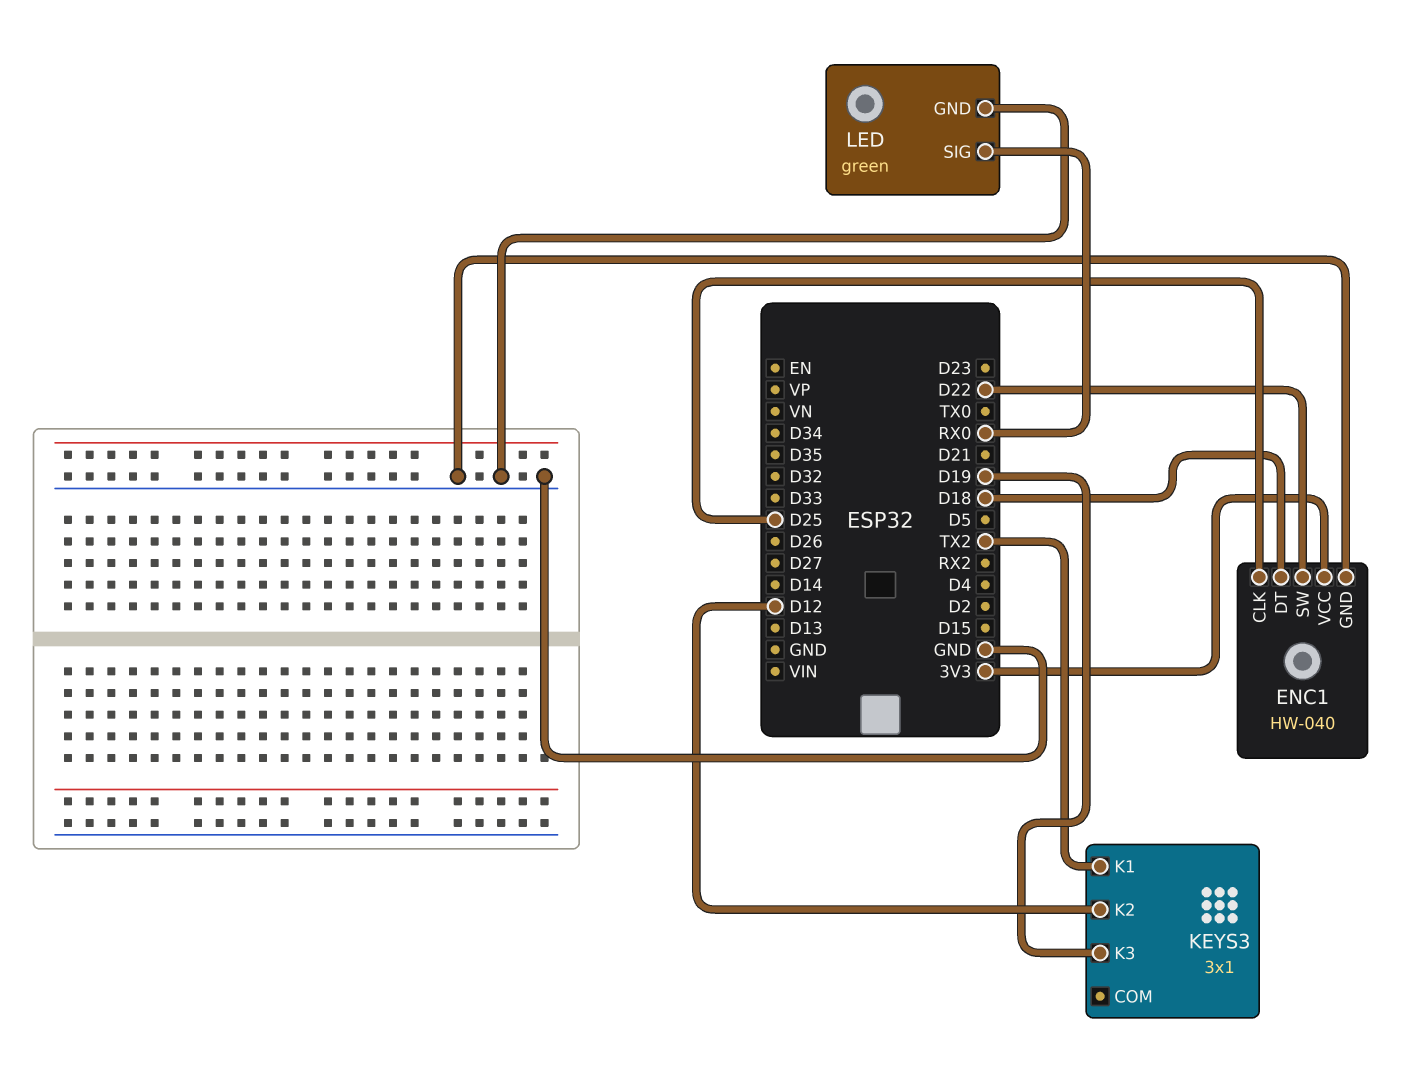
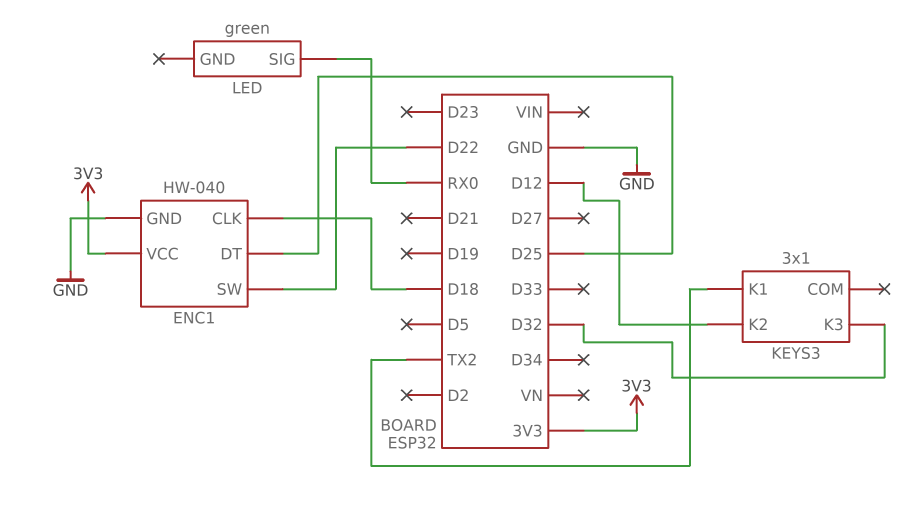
ENC1 pin CLK: D25 -> D18
ENC1 pin DT: D18 -> D25
KEYS3 pin K3: D19 -> D32
LED pin GND: GND -> none

